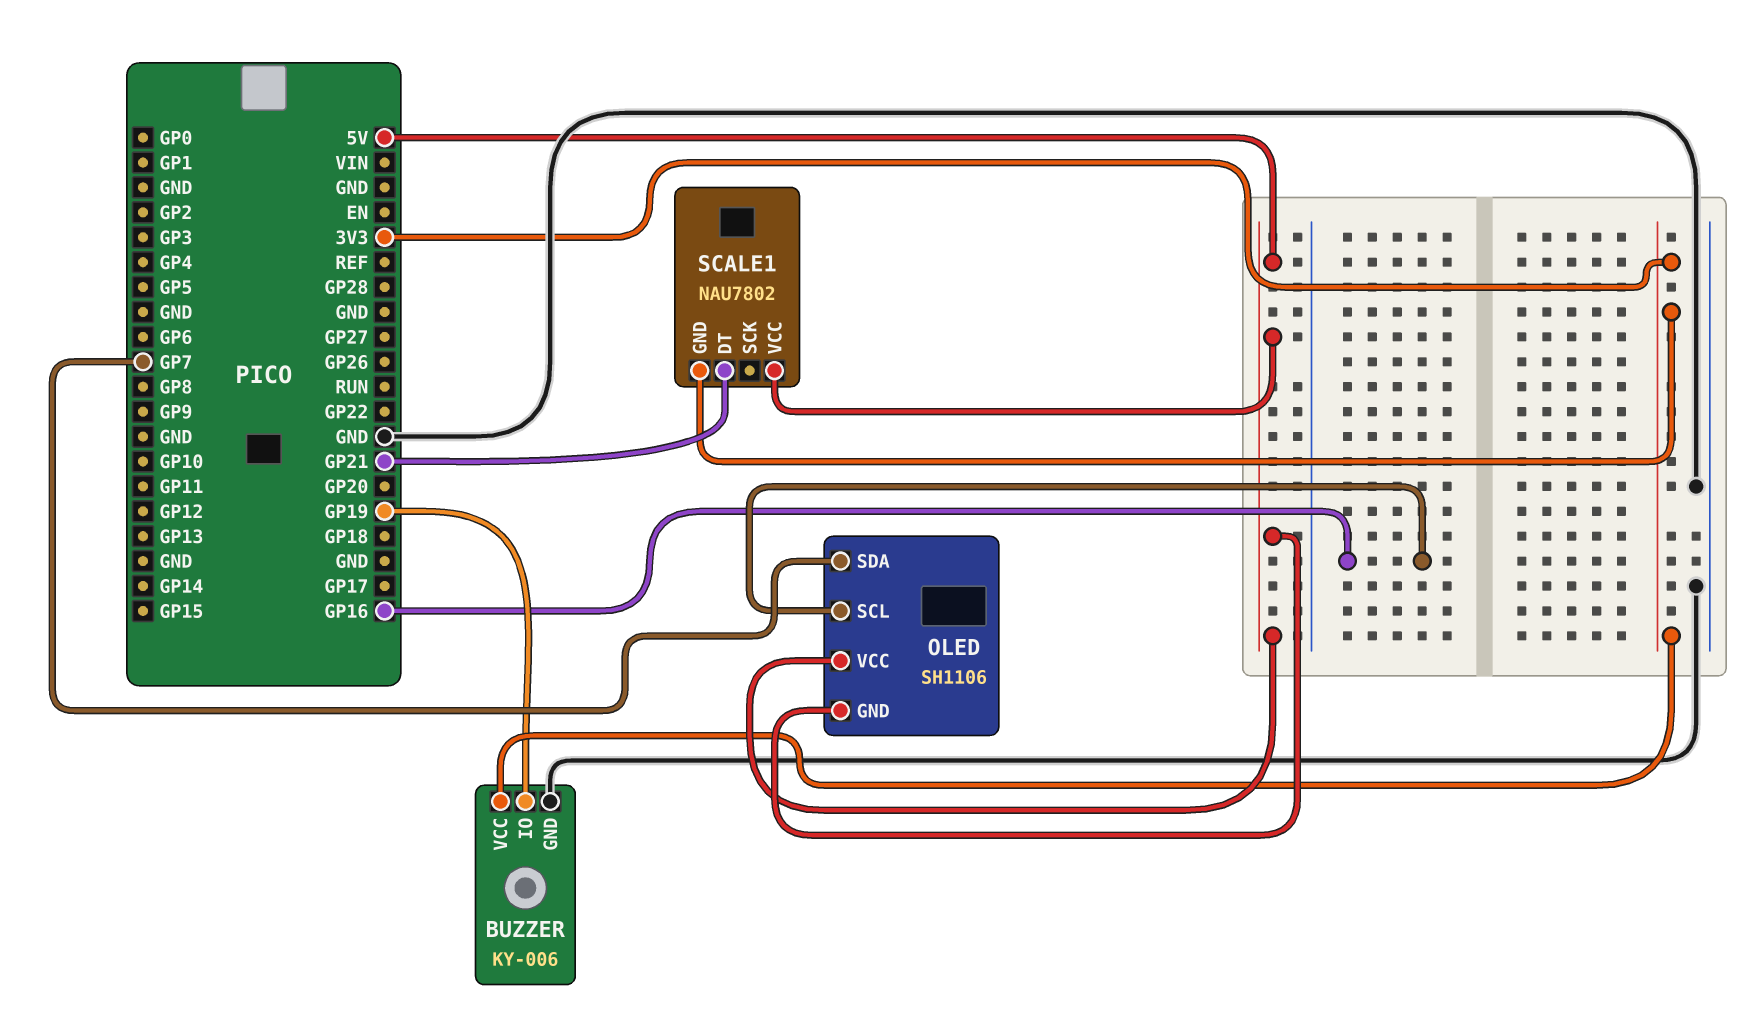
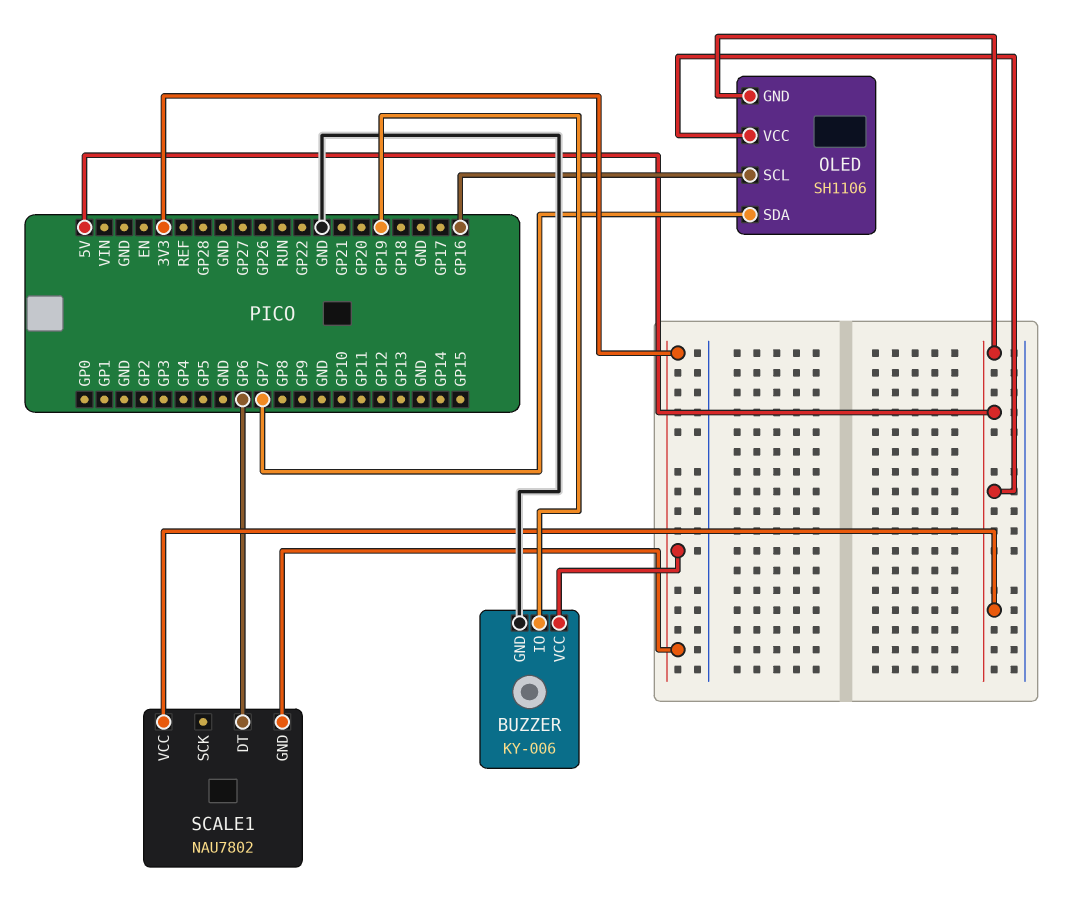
SCALE1 pin DT: GP21 -> GP6

